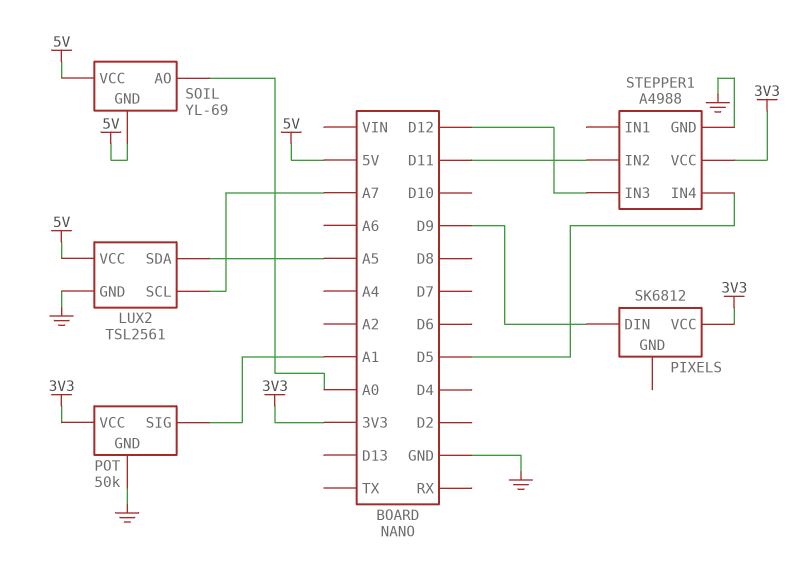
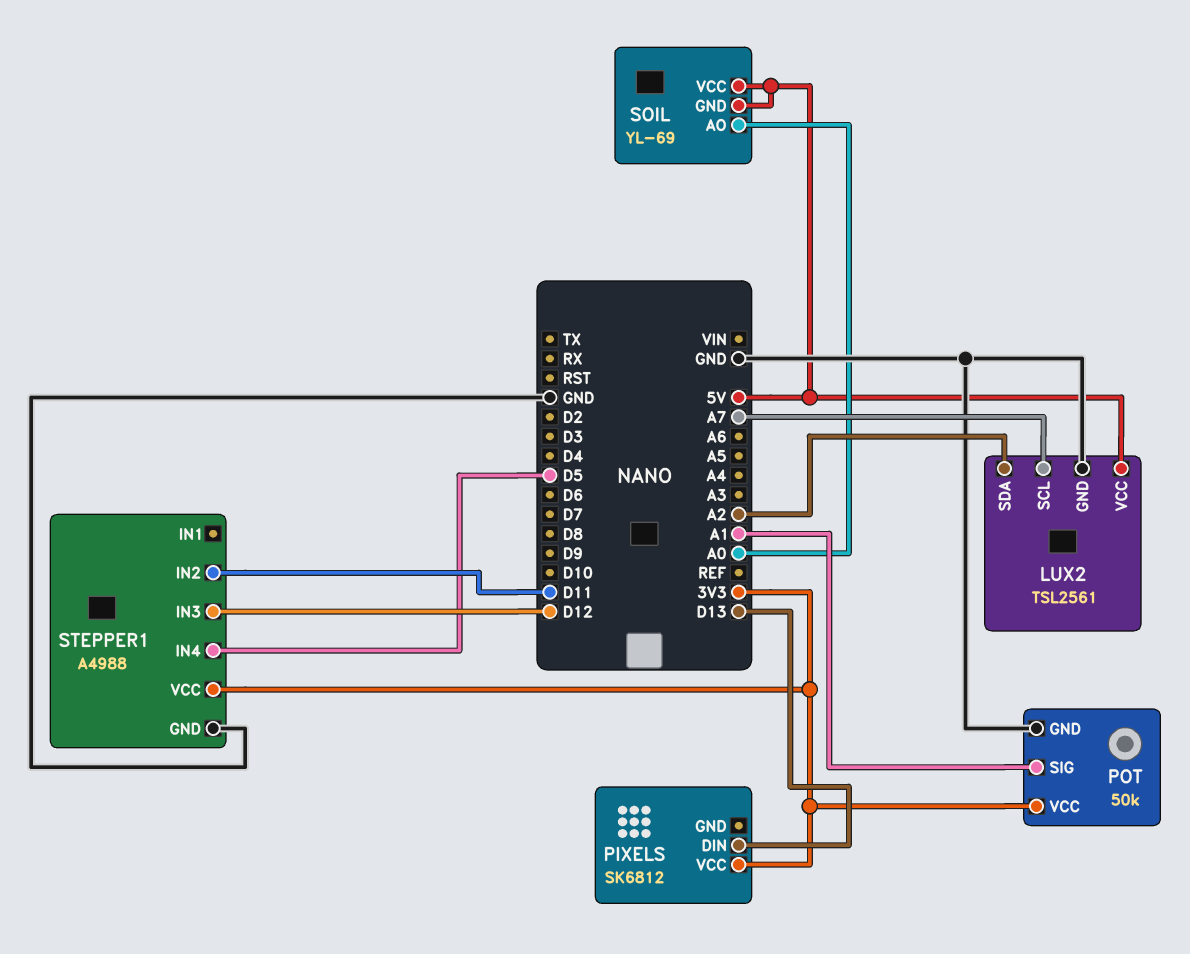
LUX2 pin SDA: A5 -> A2
PIXELS pin DIN: D9 -> D13

